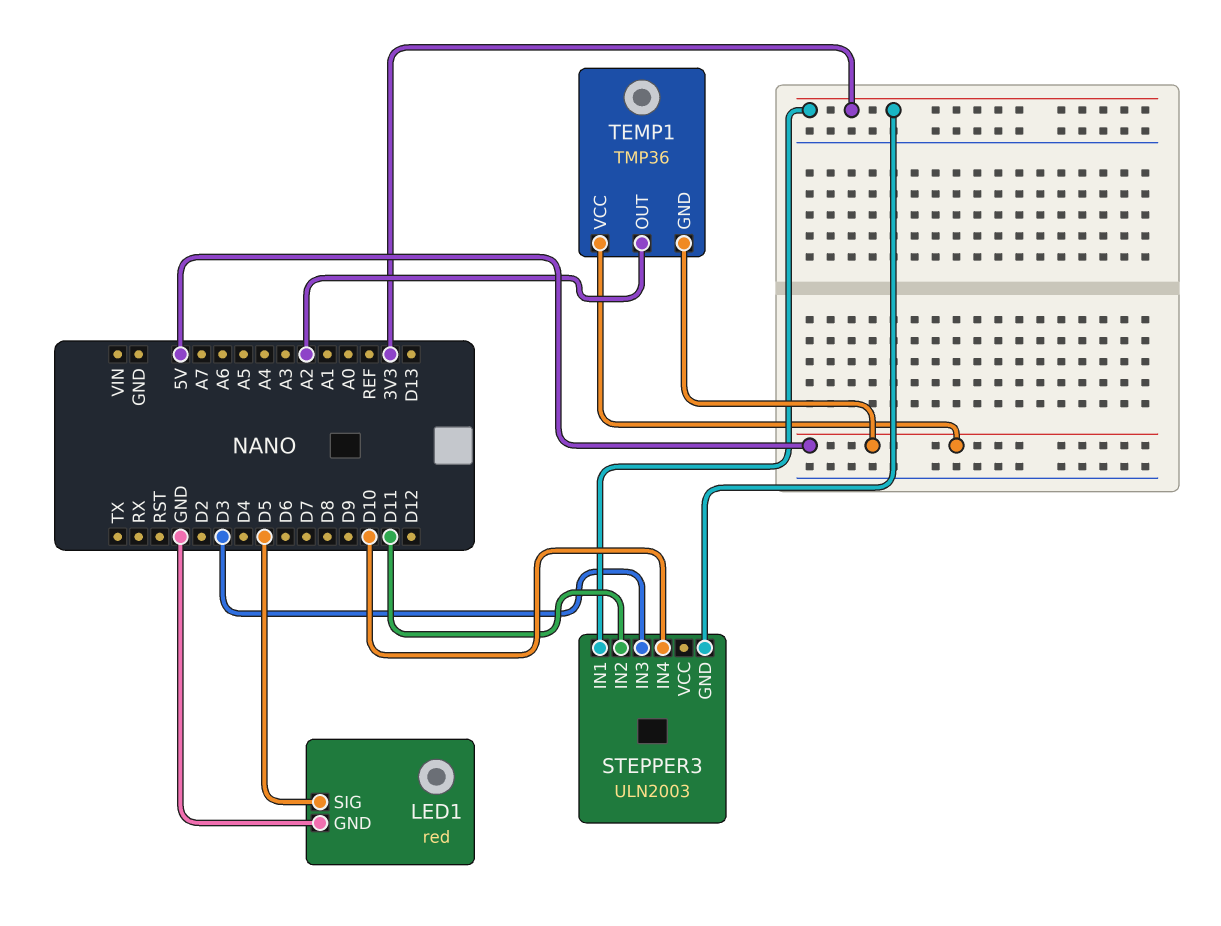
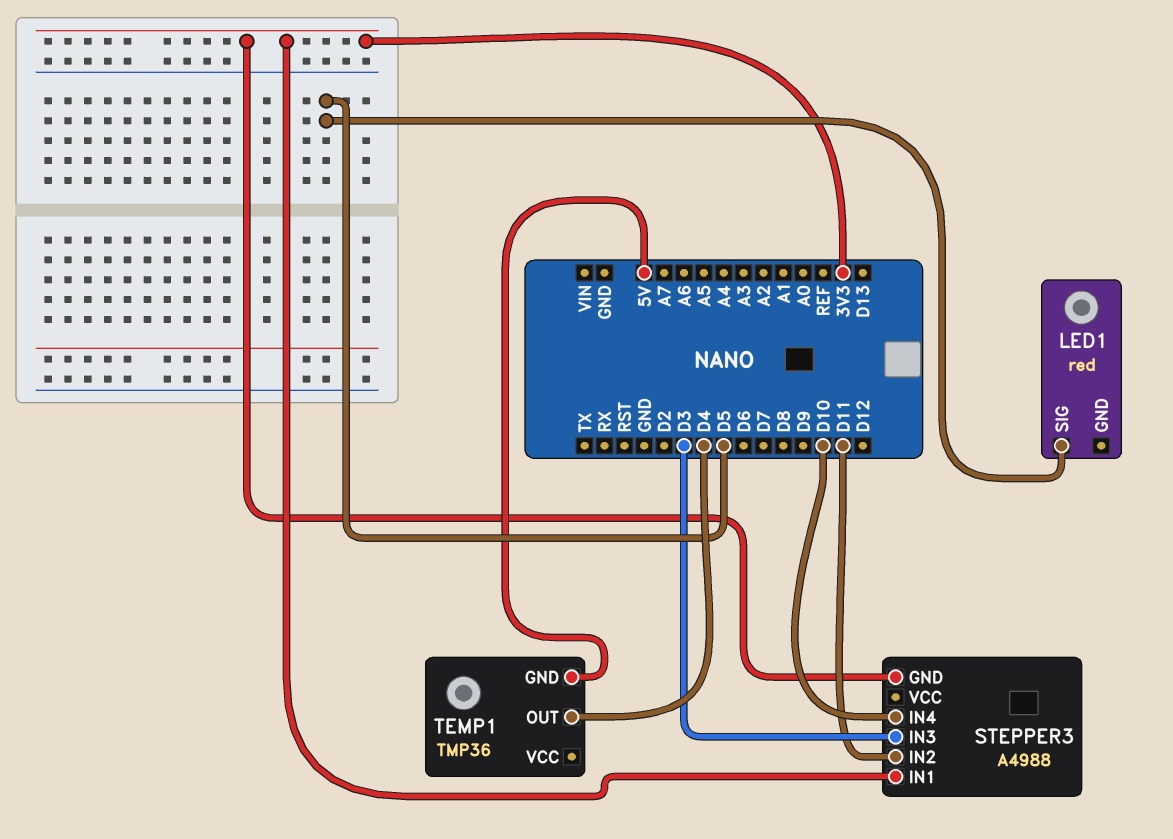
LED1 pin GND: GND -> none
STEPPER3: ULN2003 -> A4988
TEMP1 pin OUT: A2 -> D4
TEMP1 pin VCC: 5V -> none

